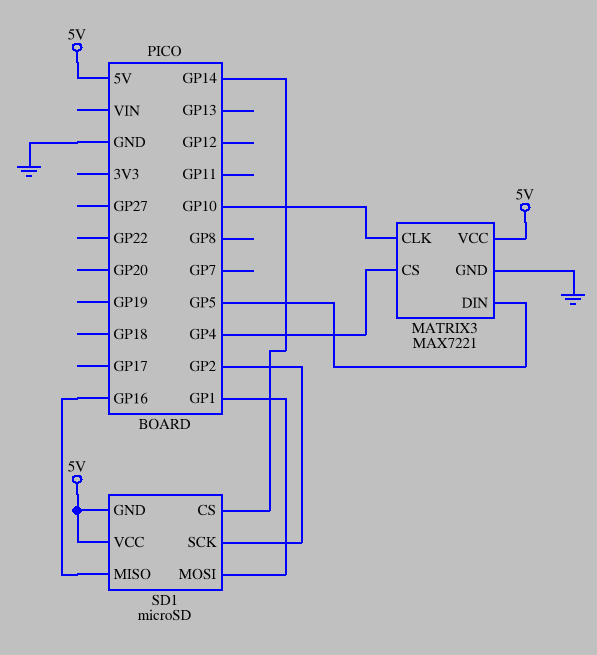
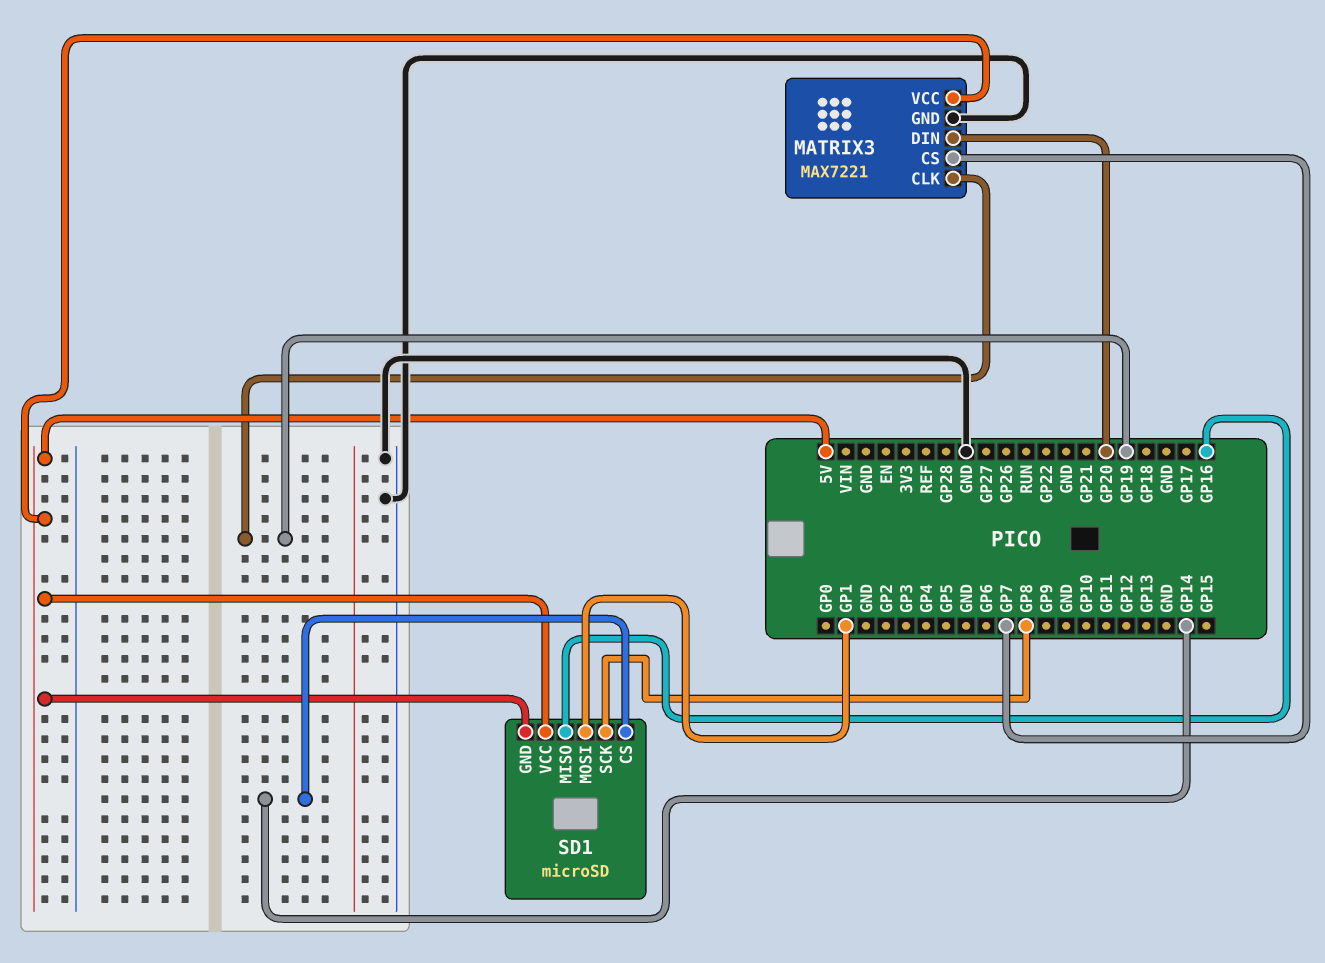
MATRIX3 pin CLK: GP10 -> GP19
MATRIX3 pin CS: GP4 -> GP7
MATRIX3 pin DIN: GP5 -> GP20
SD1 pin SCK: GP2 -> GP8

